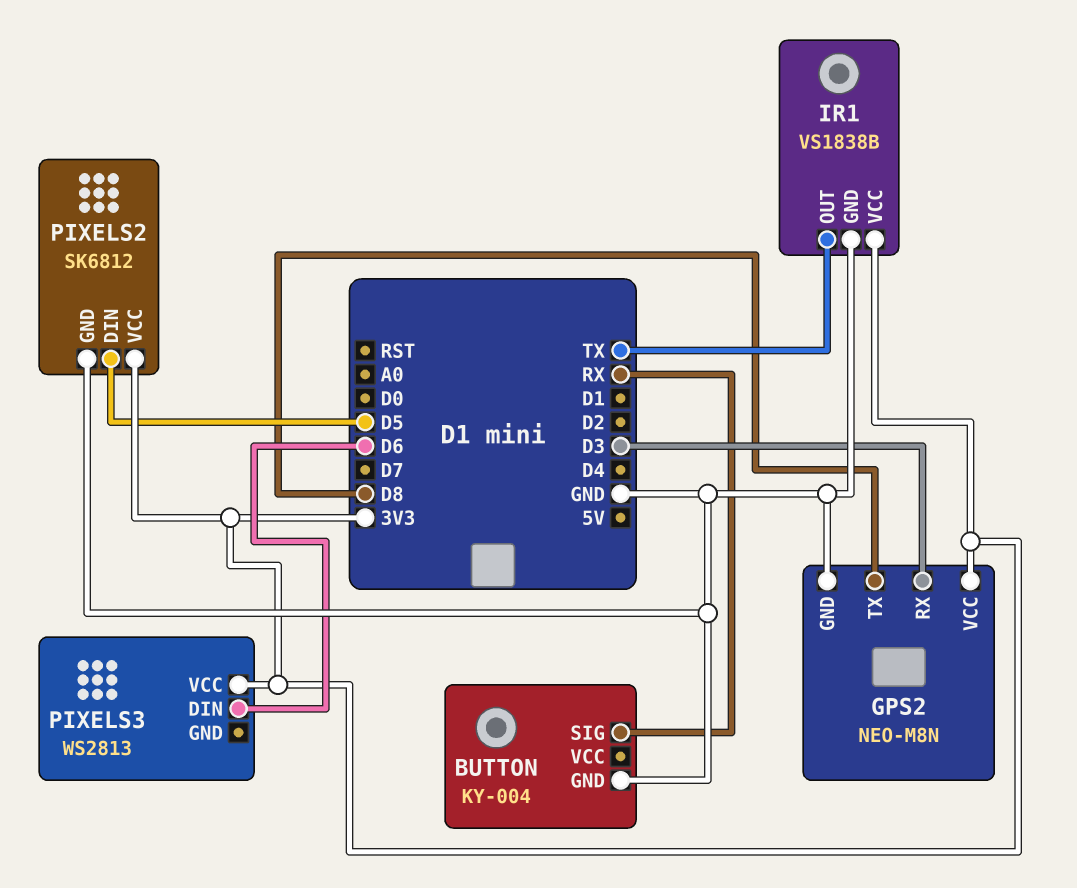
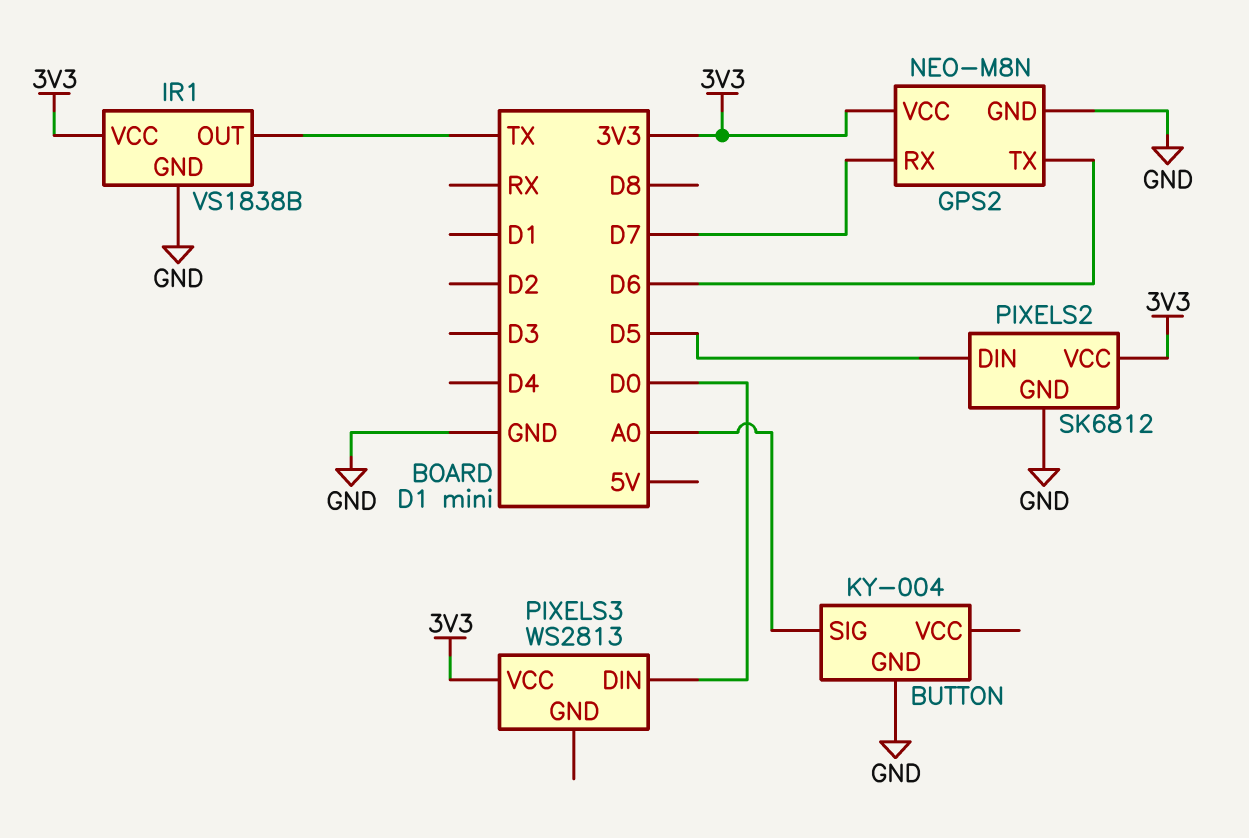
BUTTON pin SIG: RX -> A0
GPS2 pin RX: D3 -> D7
GPS2 pin TX: D8 -> D6
PIXELS3 pin DIN: D6 -> D0

